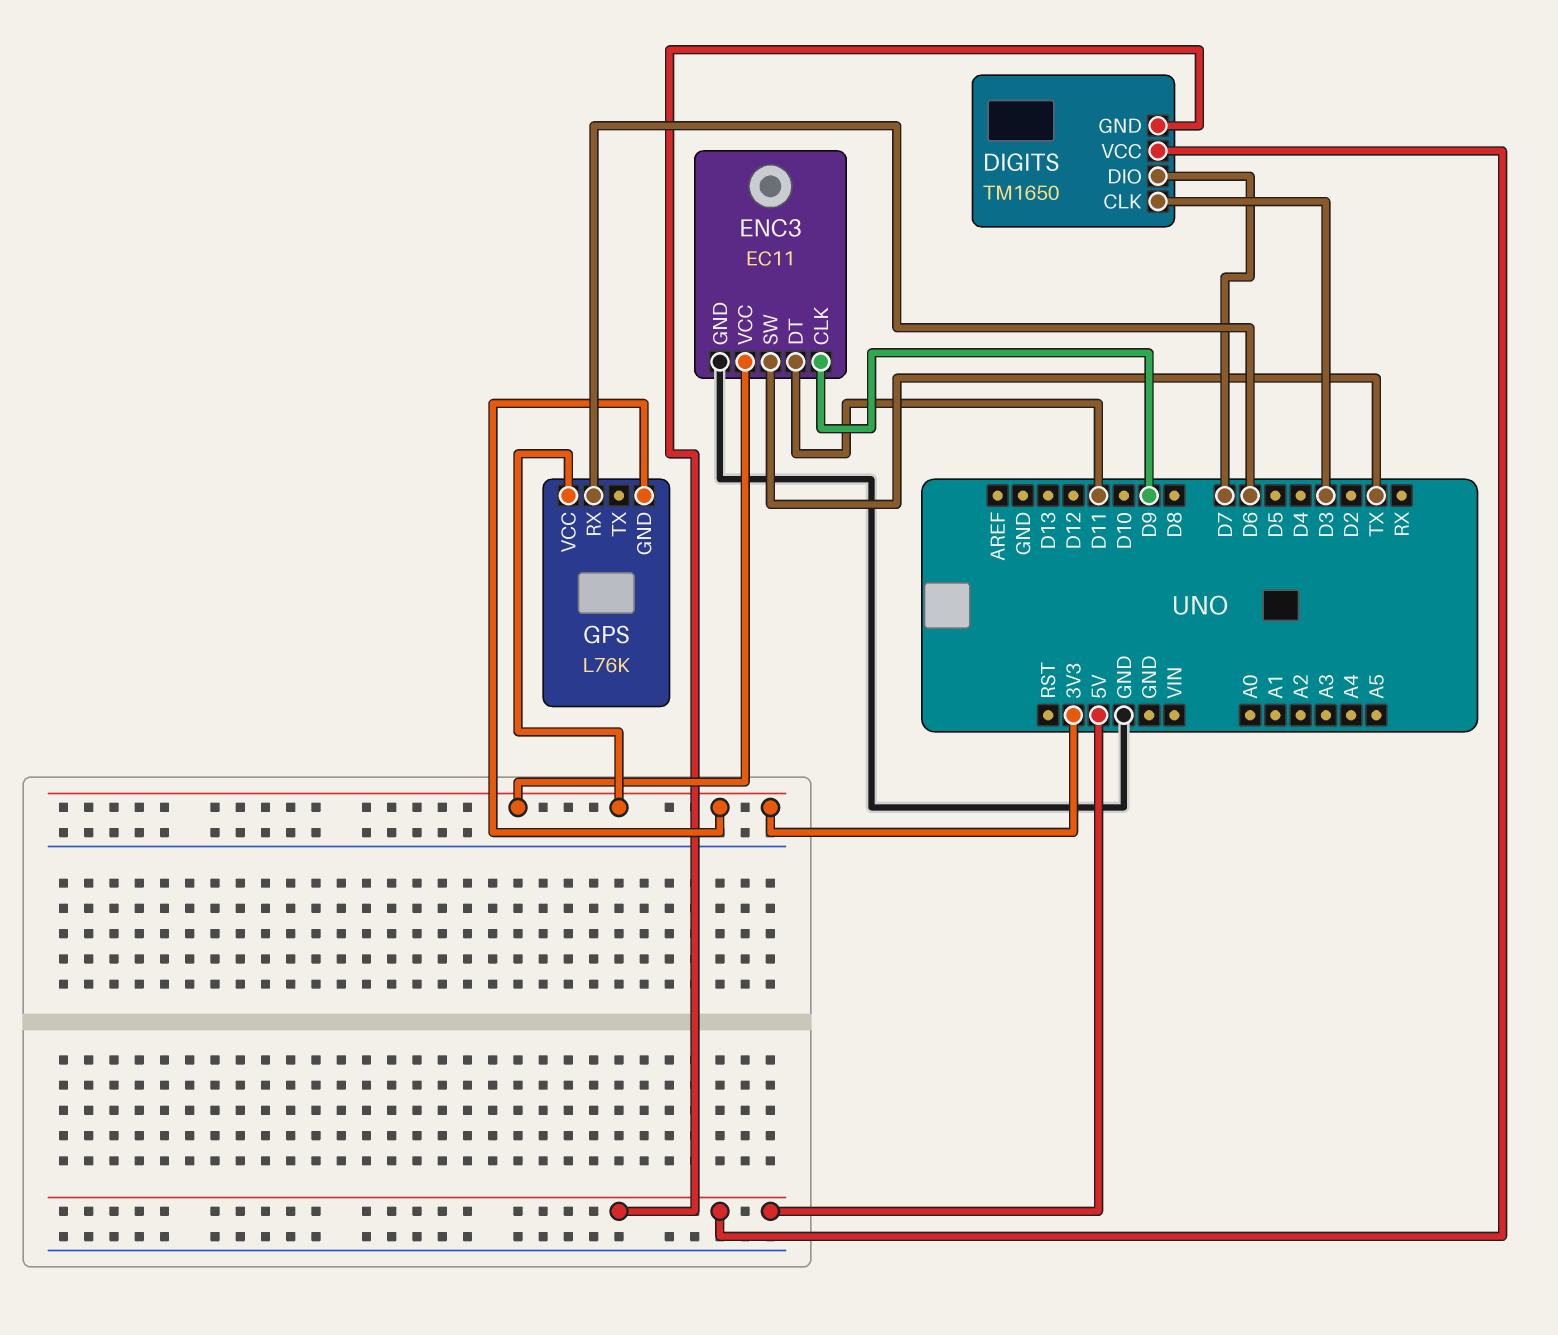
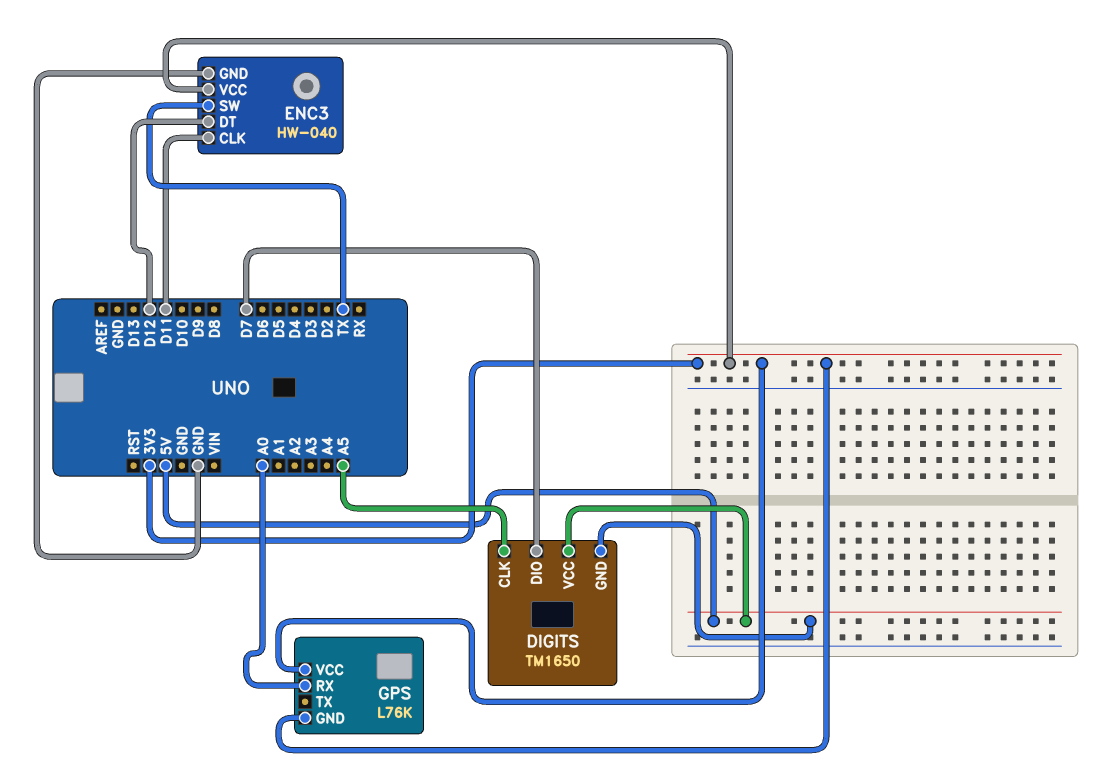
DIGITS pin CLK: D3 -> A5
ENC3: EC11 -> HW-040
ENC3 pin CLK: D9 -> D11
ENC3 pin DT: D11 -> D12
GPS pin RX: D6 -> A0

